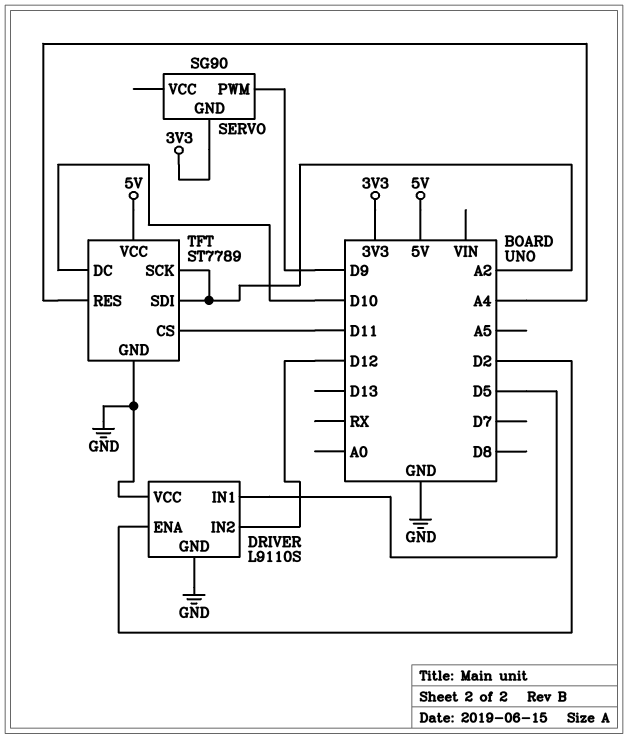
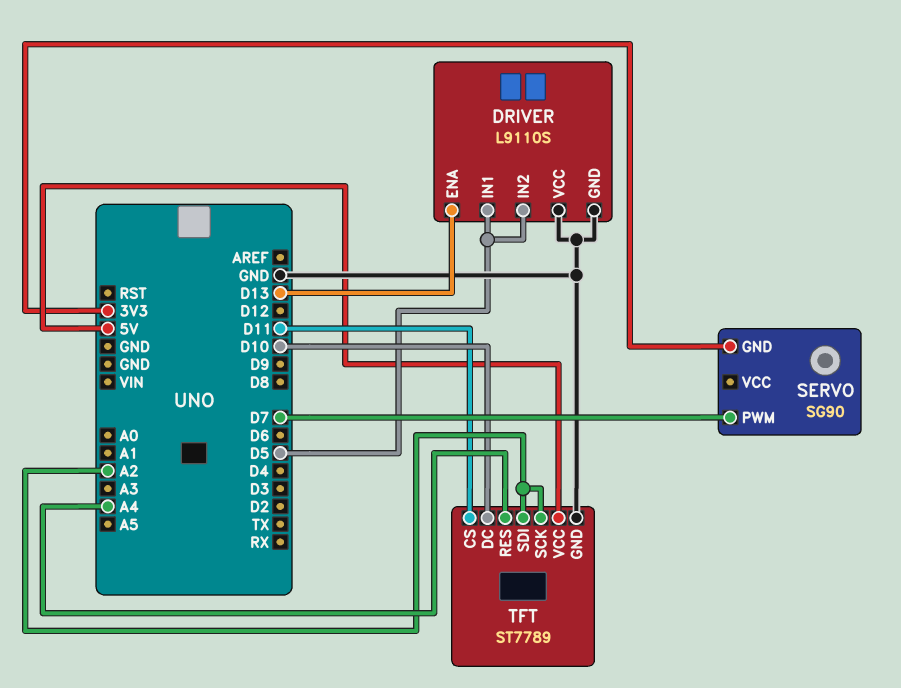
DRIVER pin ENA: D2 -> D13
DRIVER pin IN2: D12 -> D5
SERVO pin PWM: D9 -> D7

